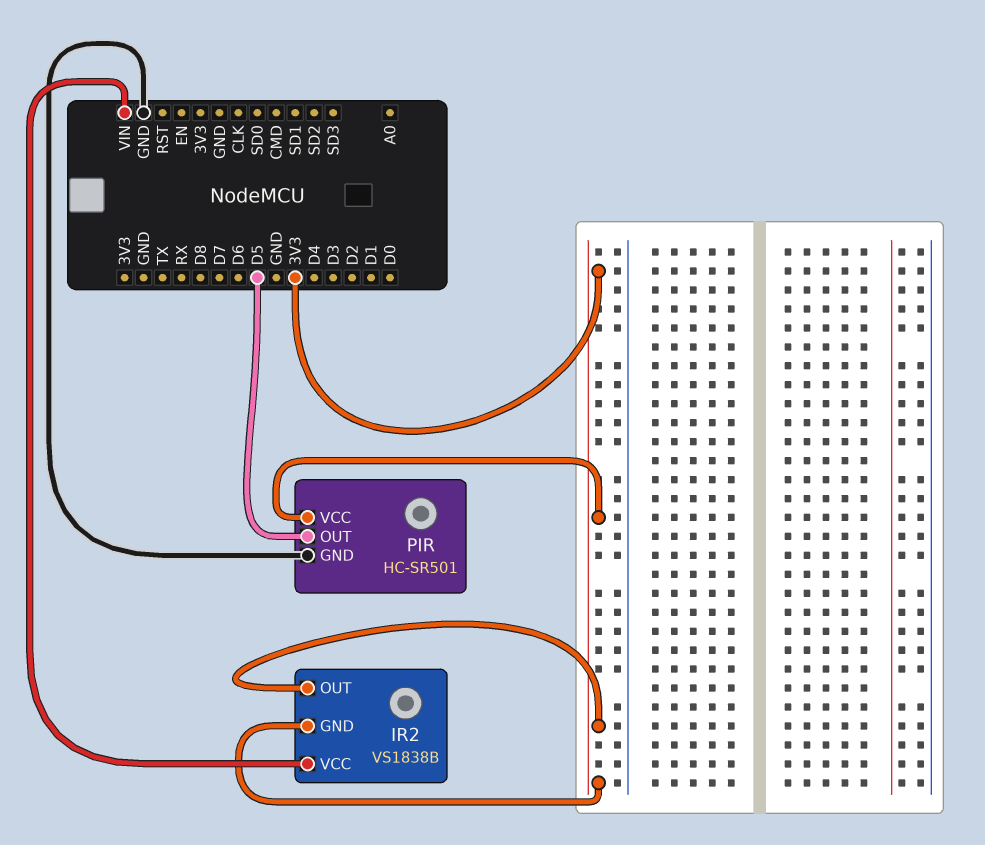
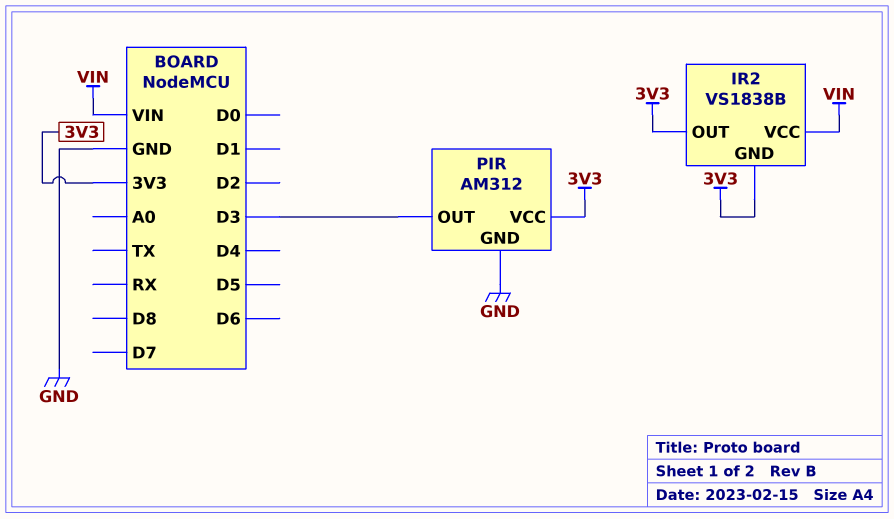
PIR: HC-SR501 -> AM312
PIR pin OUT: D5 -> D3

